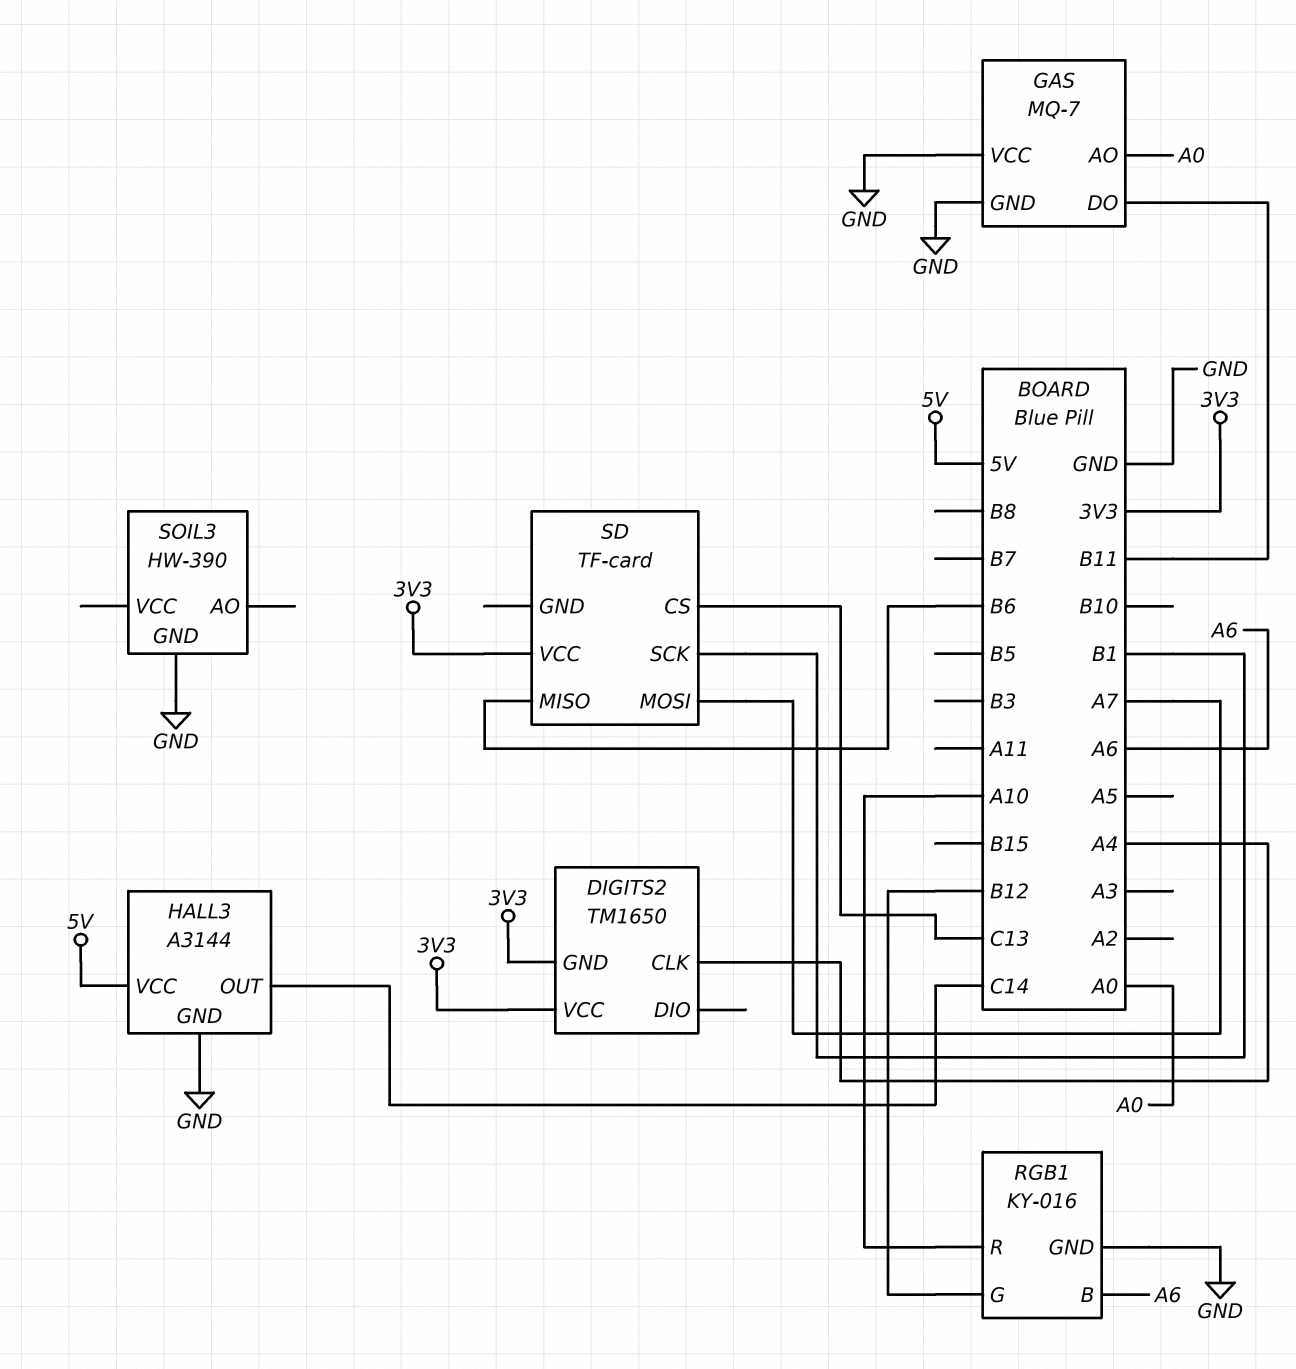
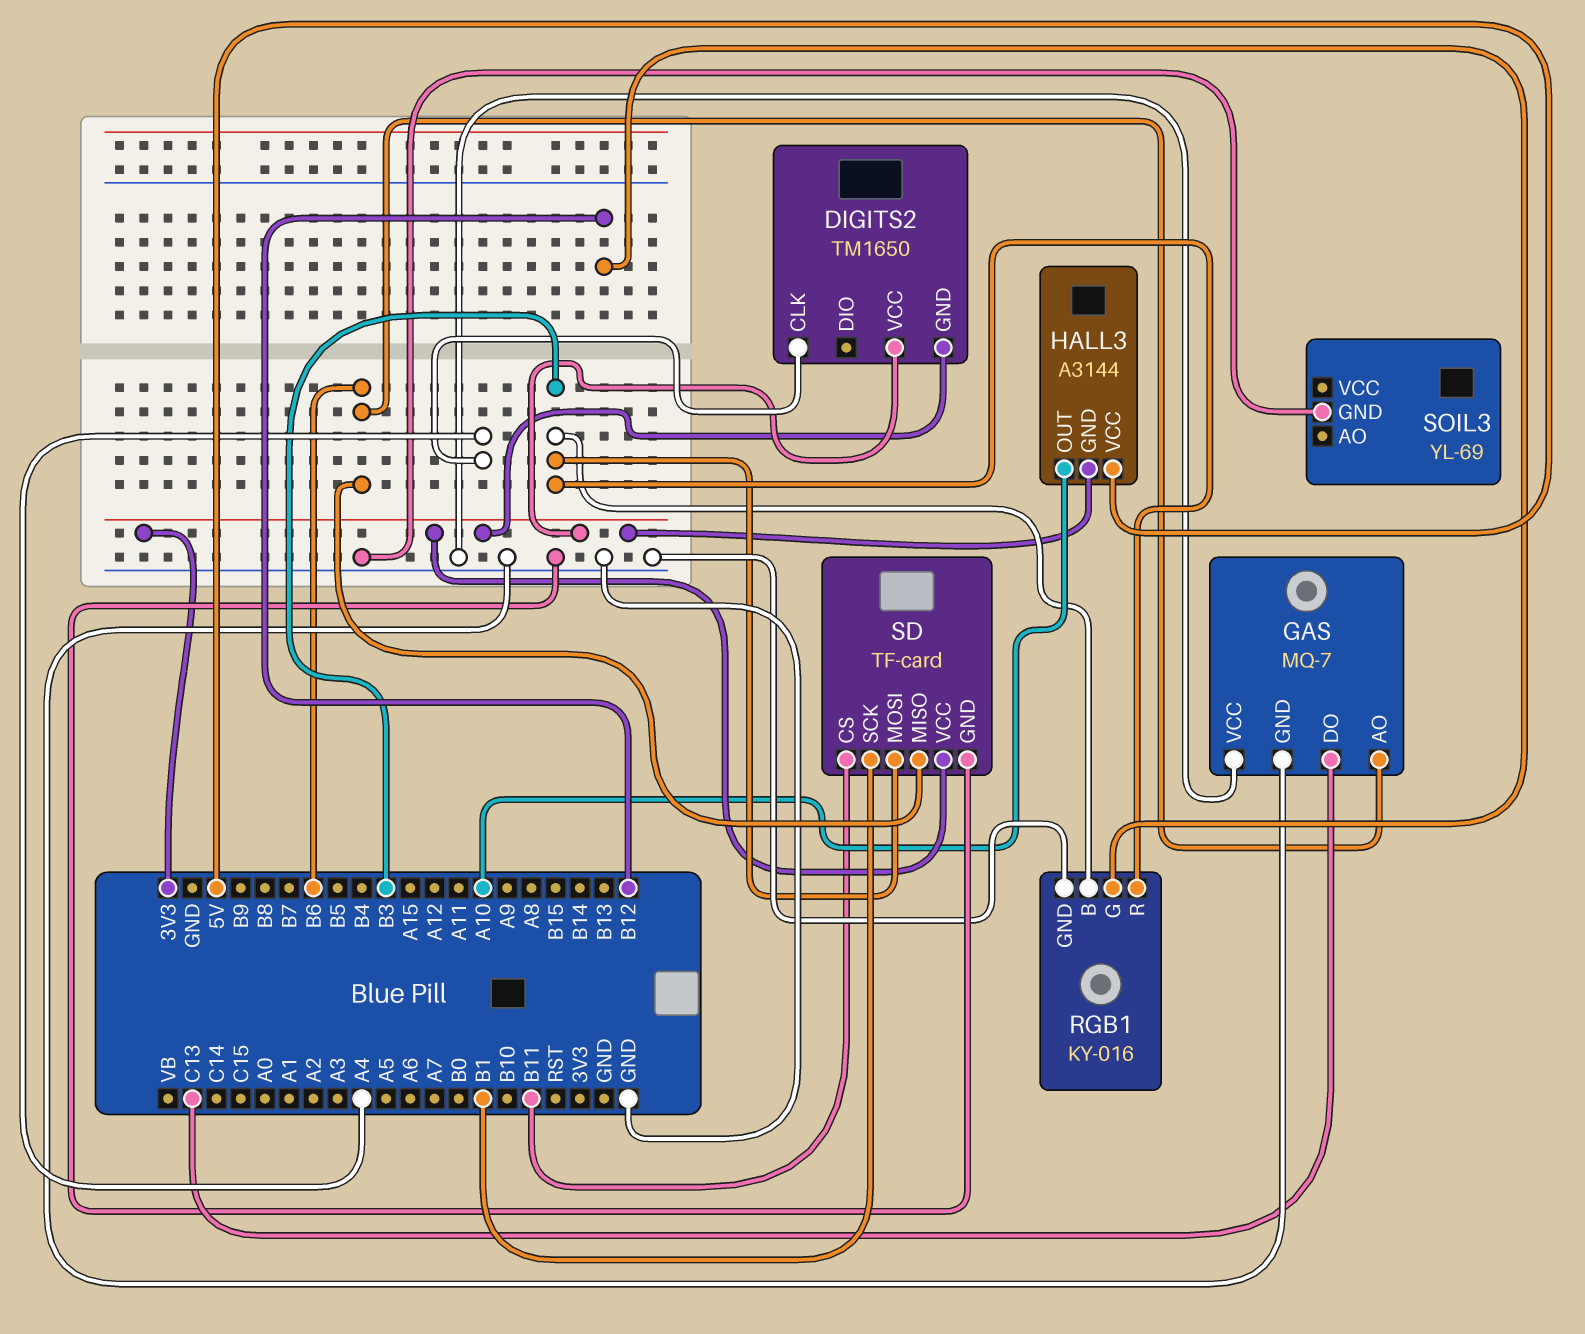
GAS pin AO: A0 -> B6
GAS pin DO: B11 -> C13
HALL3 pin GND: GND -> 3V3
HALL3 pin OUT: C14 -> A10
RGB1 pin B: A6 -> B3
RGB1 pin R: A10 -> B3
SD pin CS: C13 -> B11
SD pin GND: none -> GND
SD pin MOSI: A7 -> B3
SOIL3: HW-390 -> YL-69

